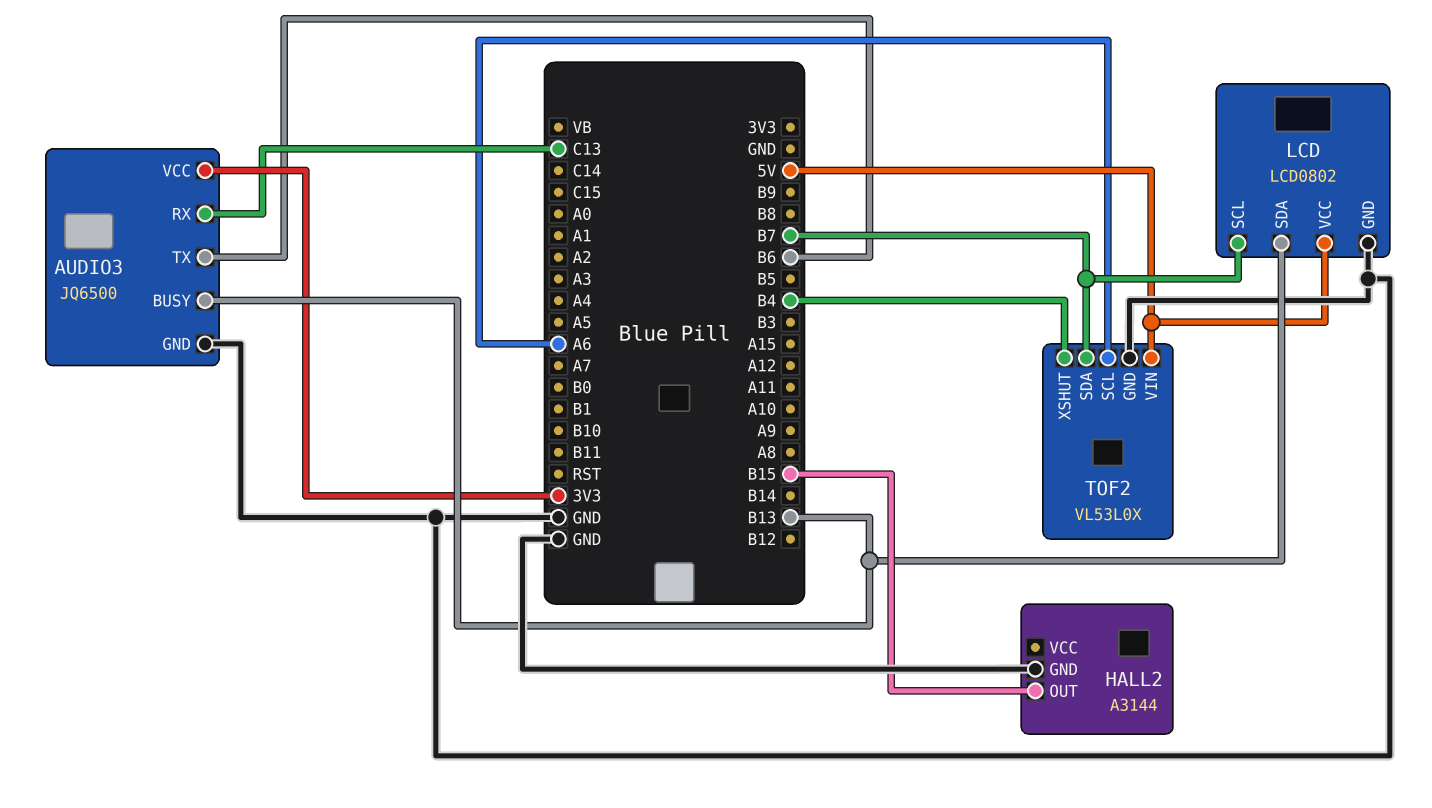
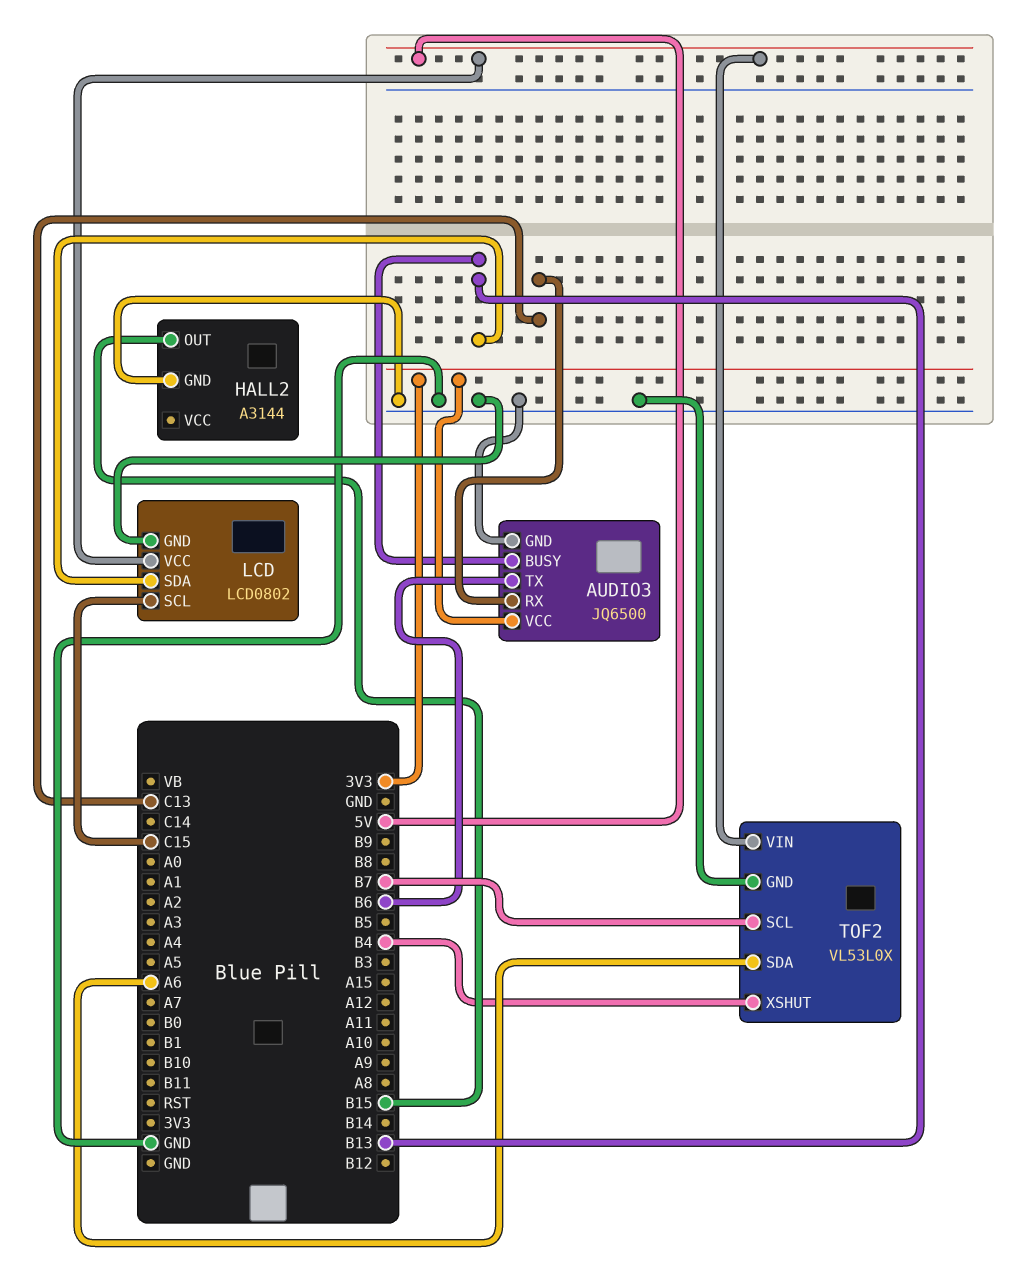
LCD pin SCL: B7 -> C15
TOF2 pin SCL: A6 -> B7
TOF2 pin SDA: B7 -> A6

